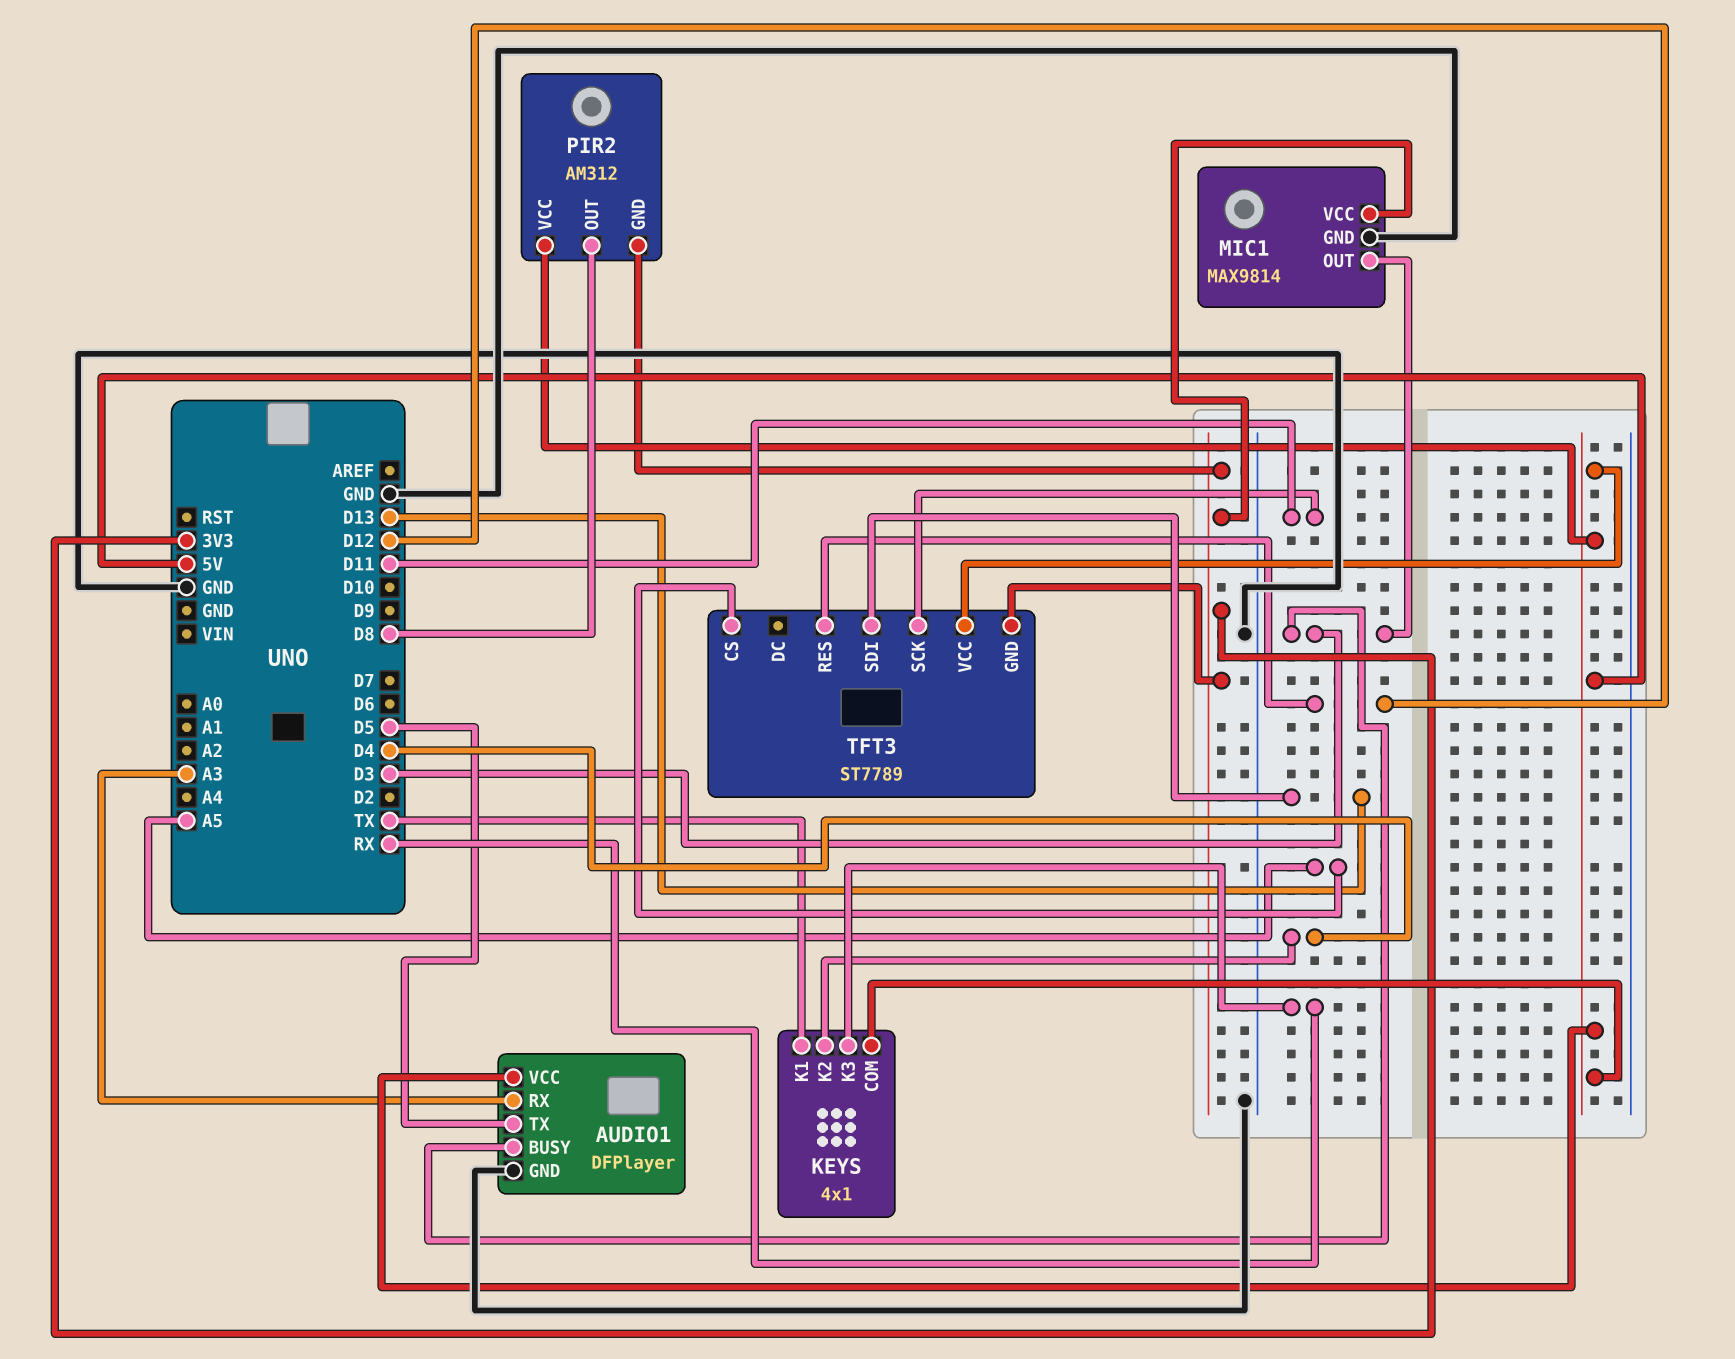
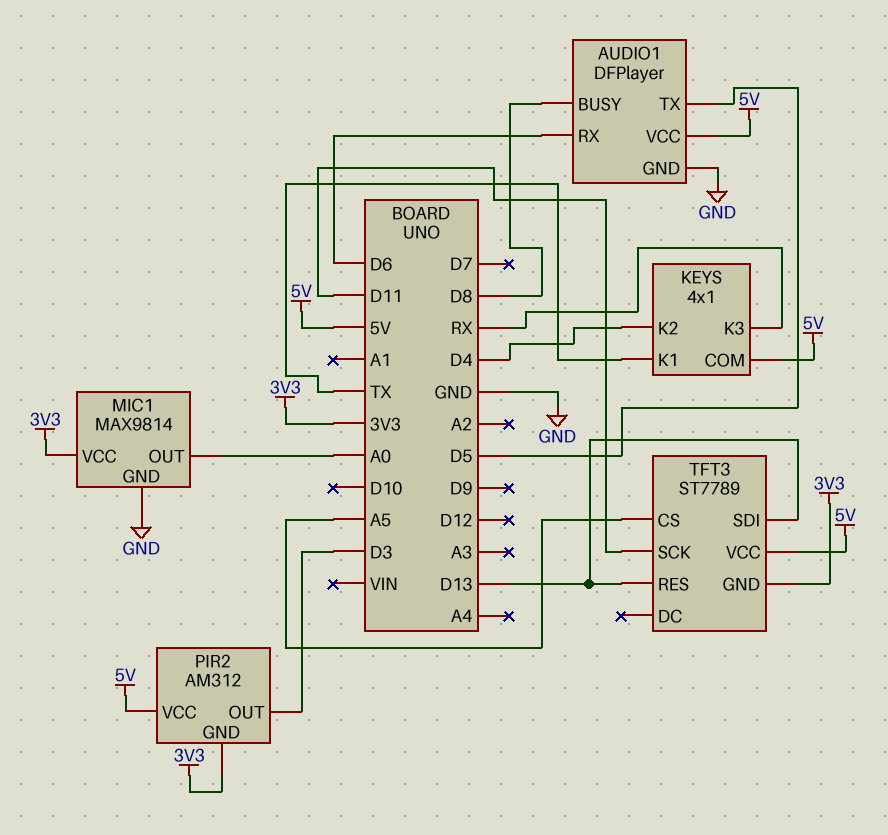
AUDIO1 pin BUSY: D3 -> D8
AUDIO1 pin RX: A3 -> D6
MIC1 pin OUT: D3 -> A0
PIR2 pin OUT: D8 -> D3
TFT3 pin RES: D12 -> D13

